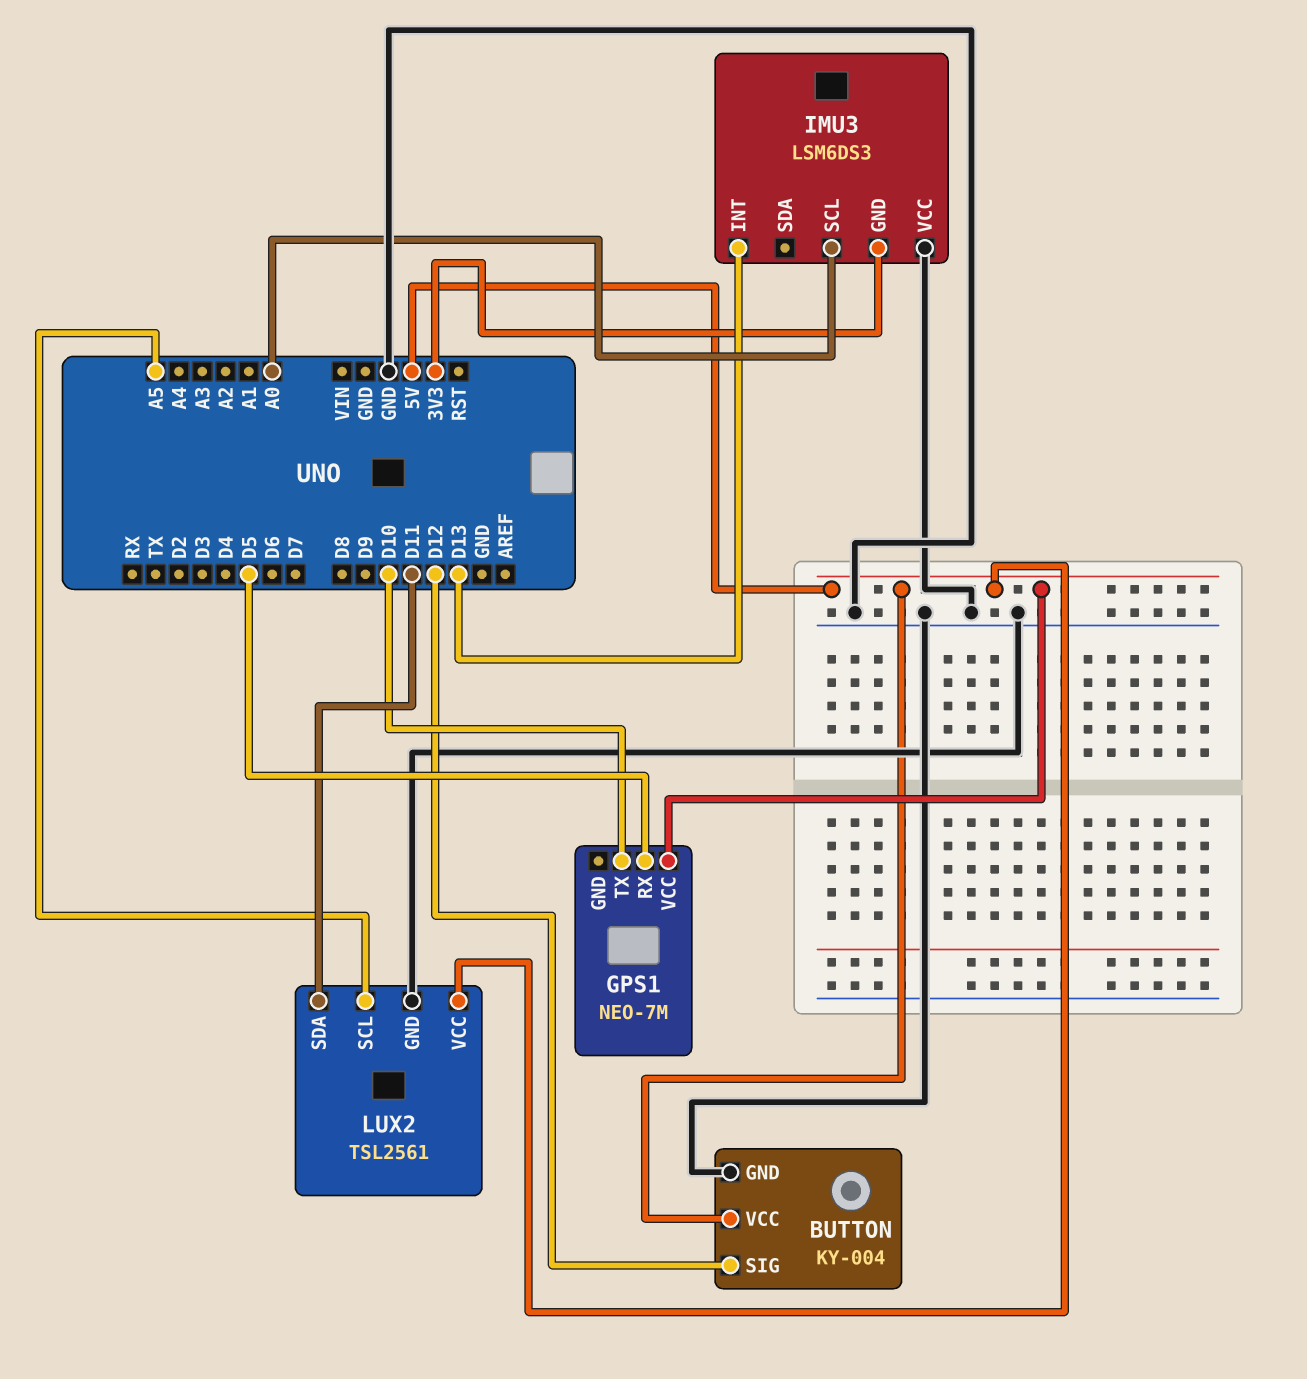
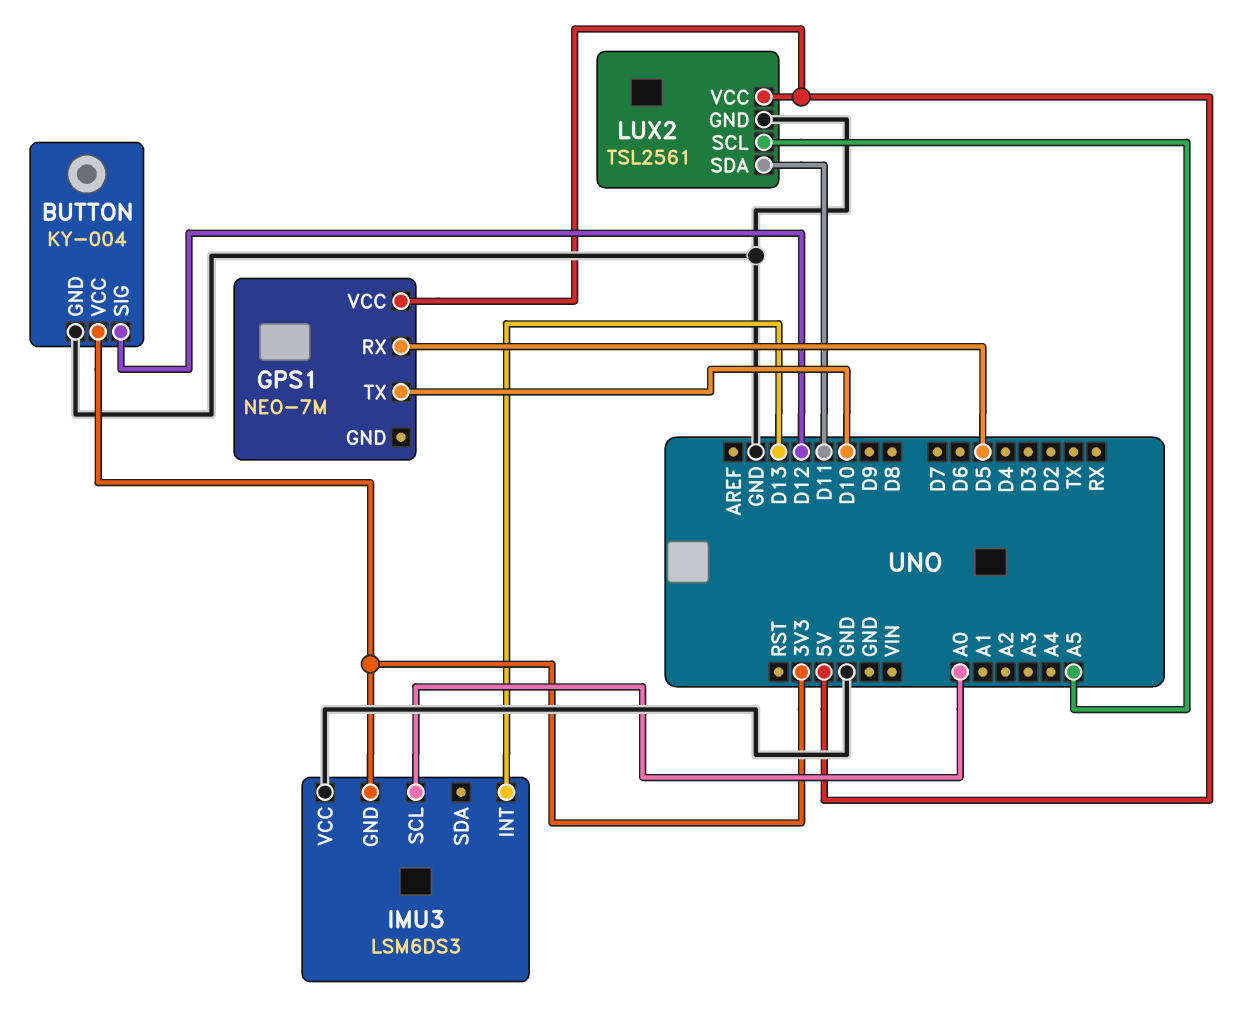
BUTTON pin VCC: 5V -> 3V3

